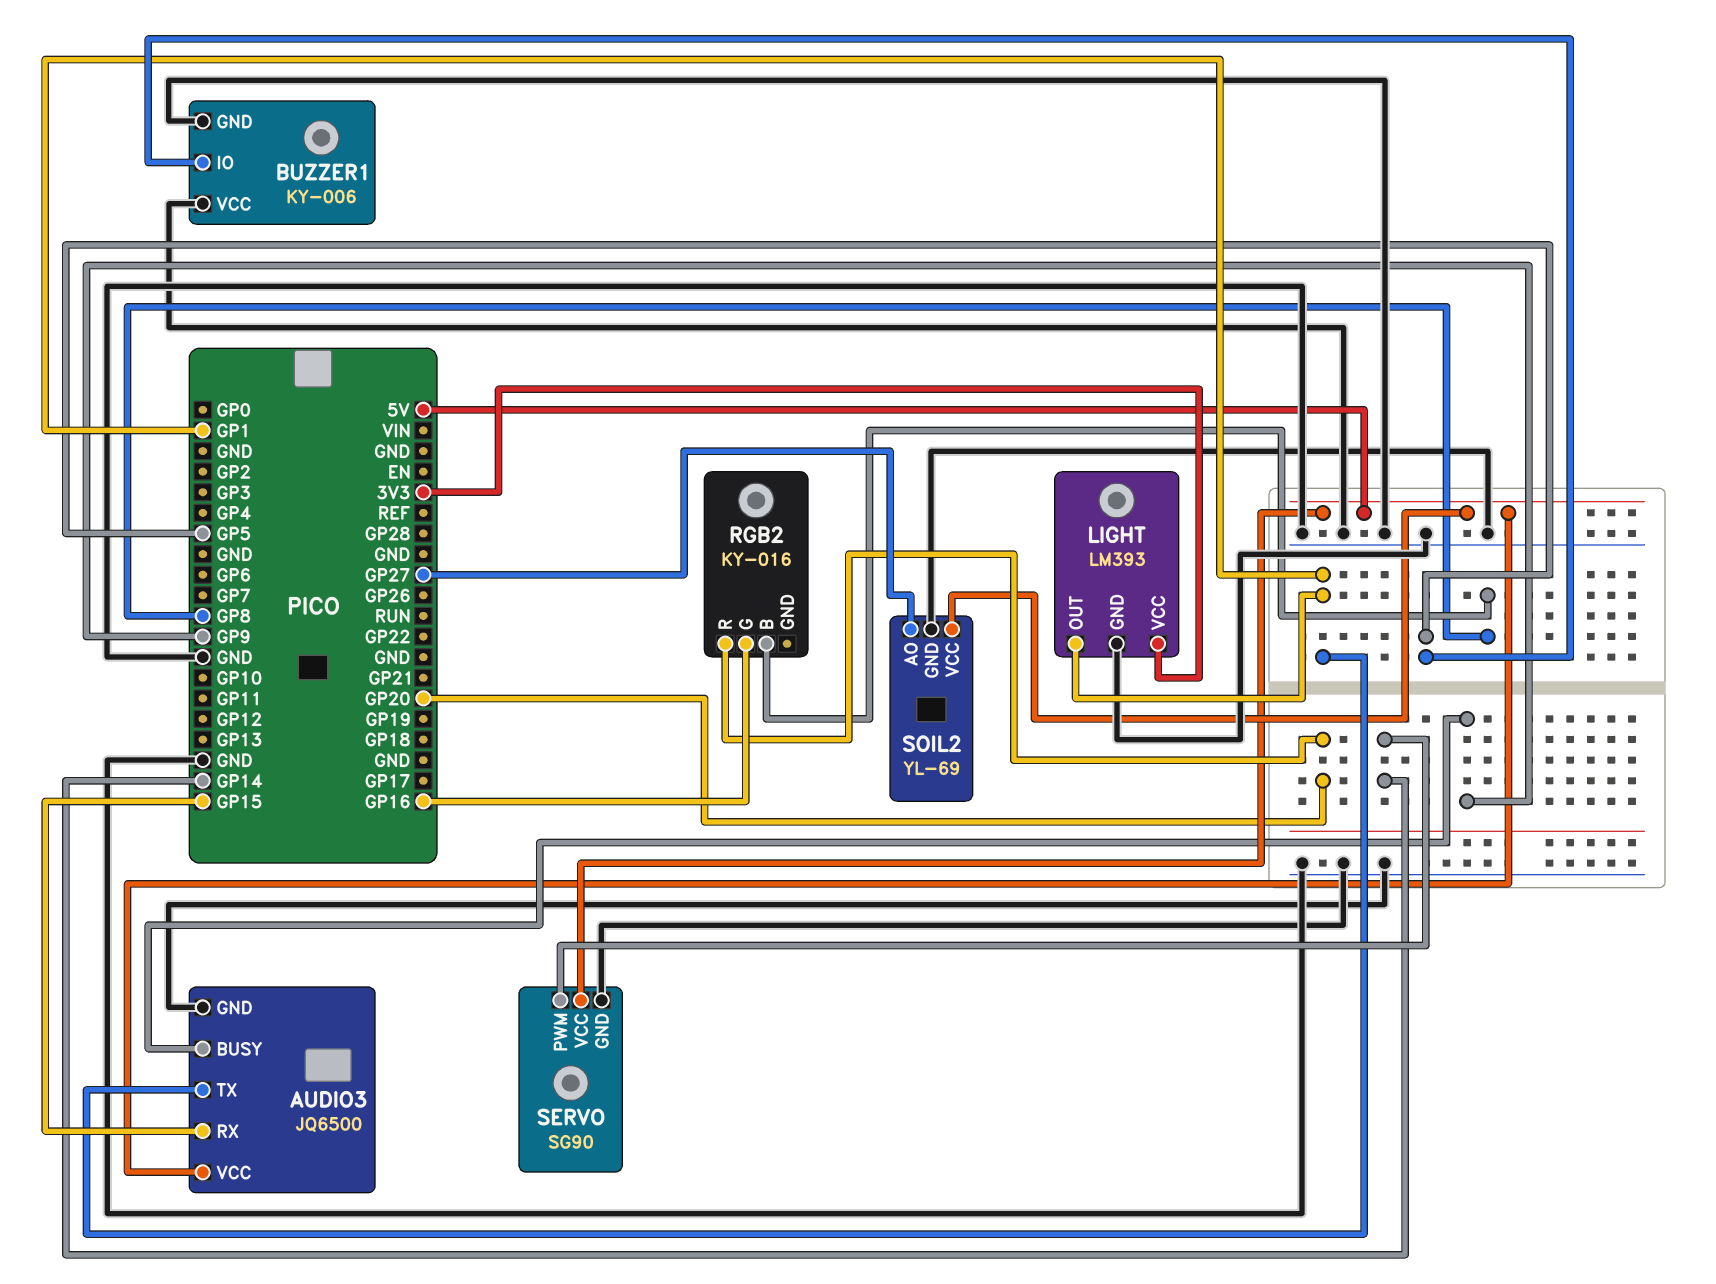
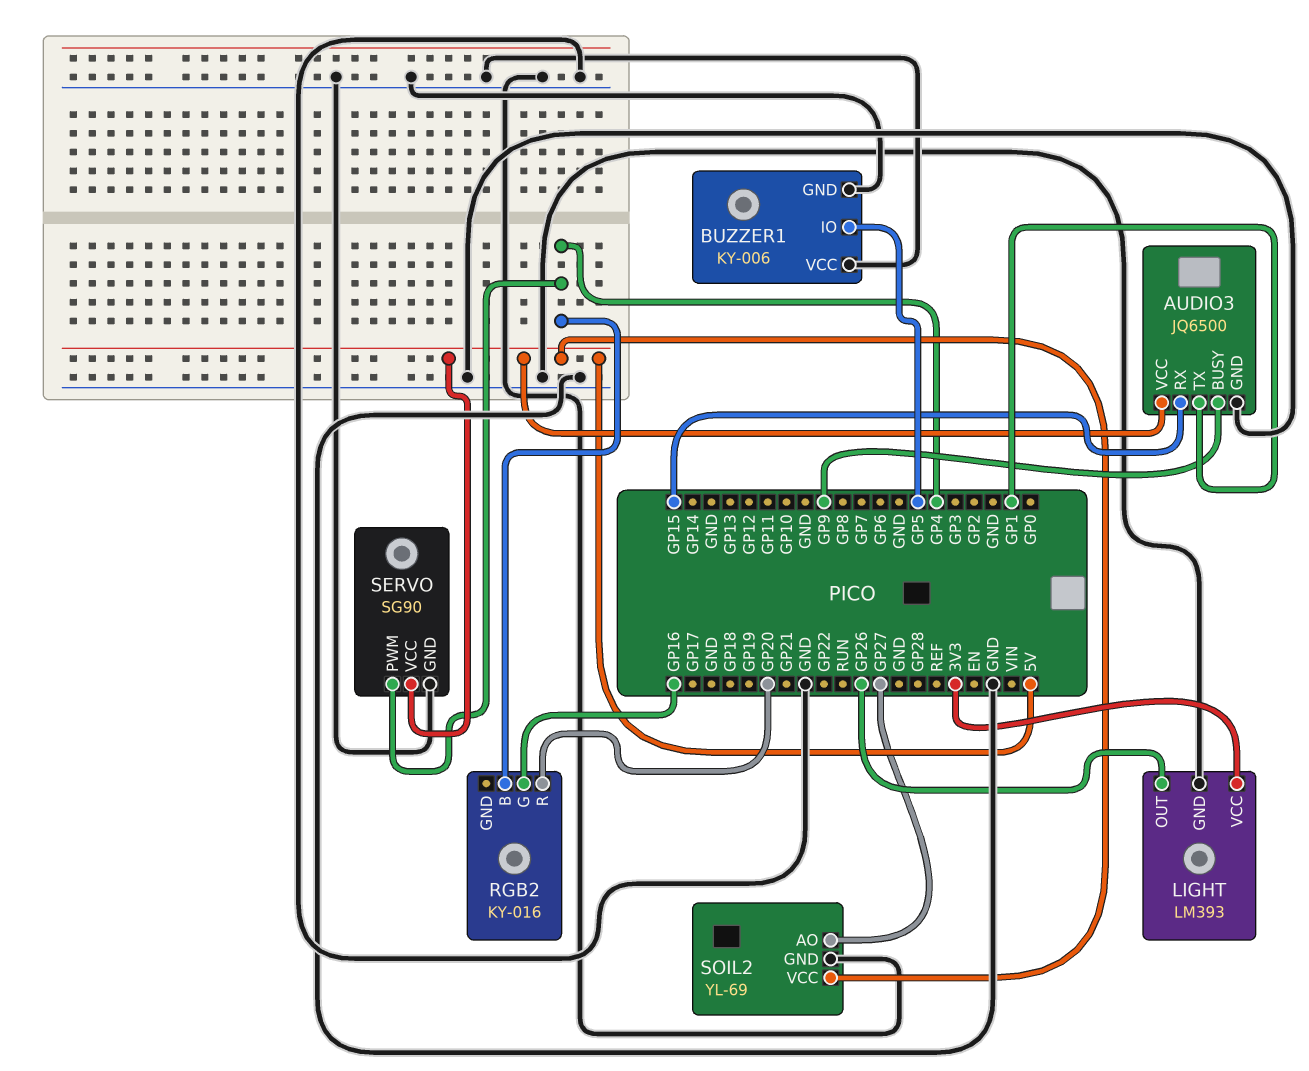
LIGHT pin OUT: GP1 -> GP26
RGB2 pin B: GP8 -> GP4
SERVO pin PWM: GP14 -> GP4

